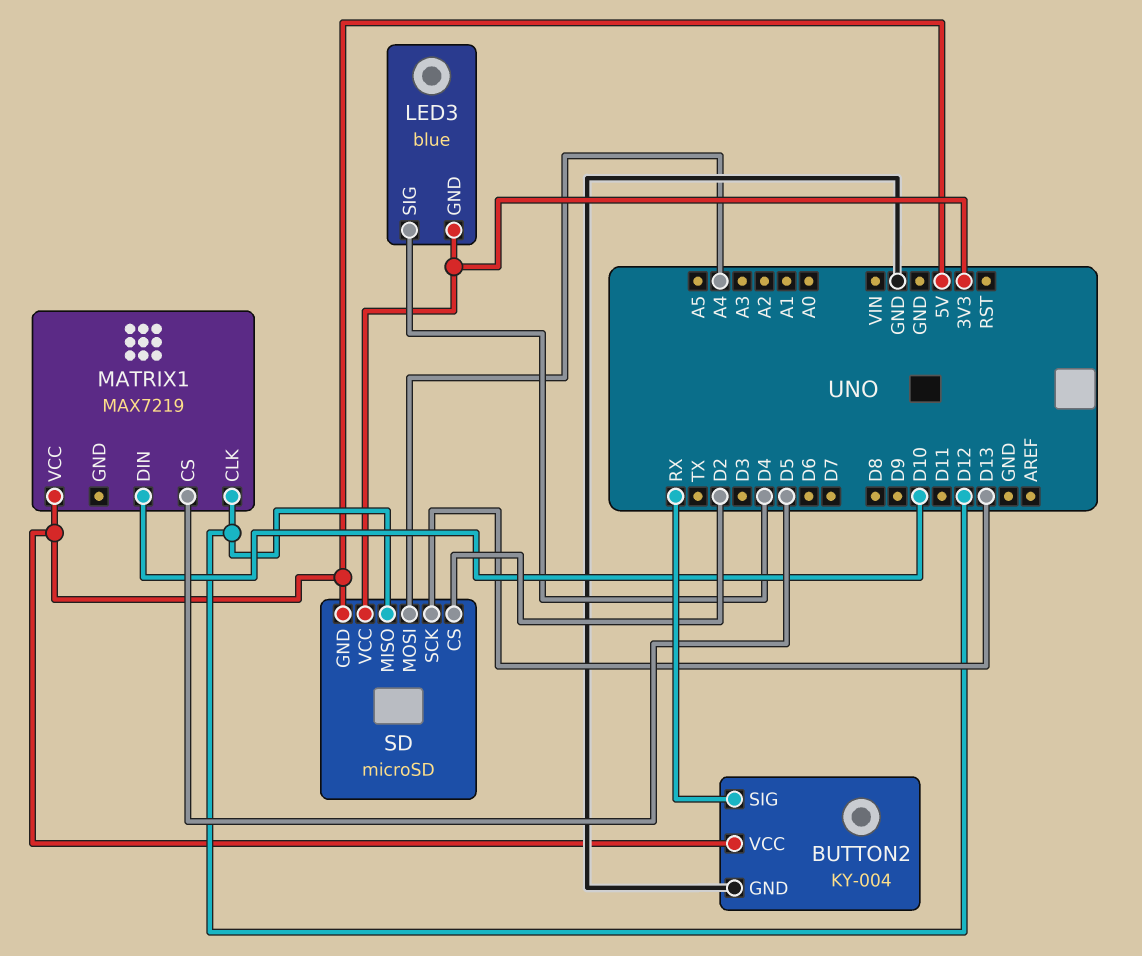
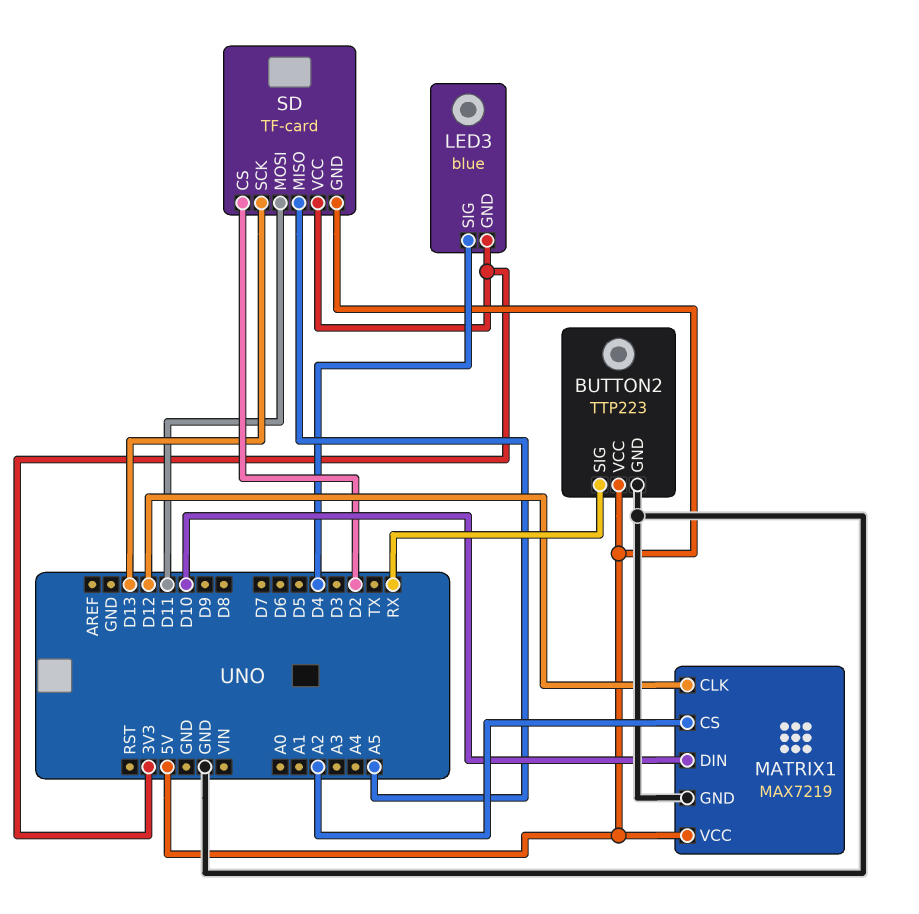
BUTTON2: KY-004 -> TTP223
MATRIX1 pin CS: D5 -> A2
MATRIX1 pin GND: none -> GND
SD: microSD -> TF-card
SD pin MISO: D12 -> A5
SD pin MOSI: A4 -> D11

